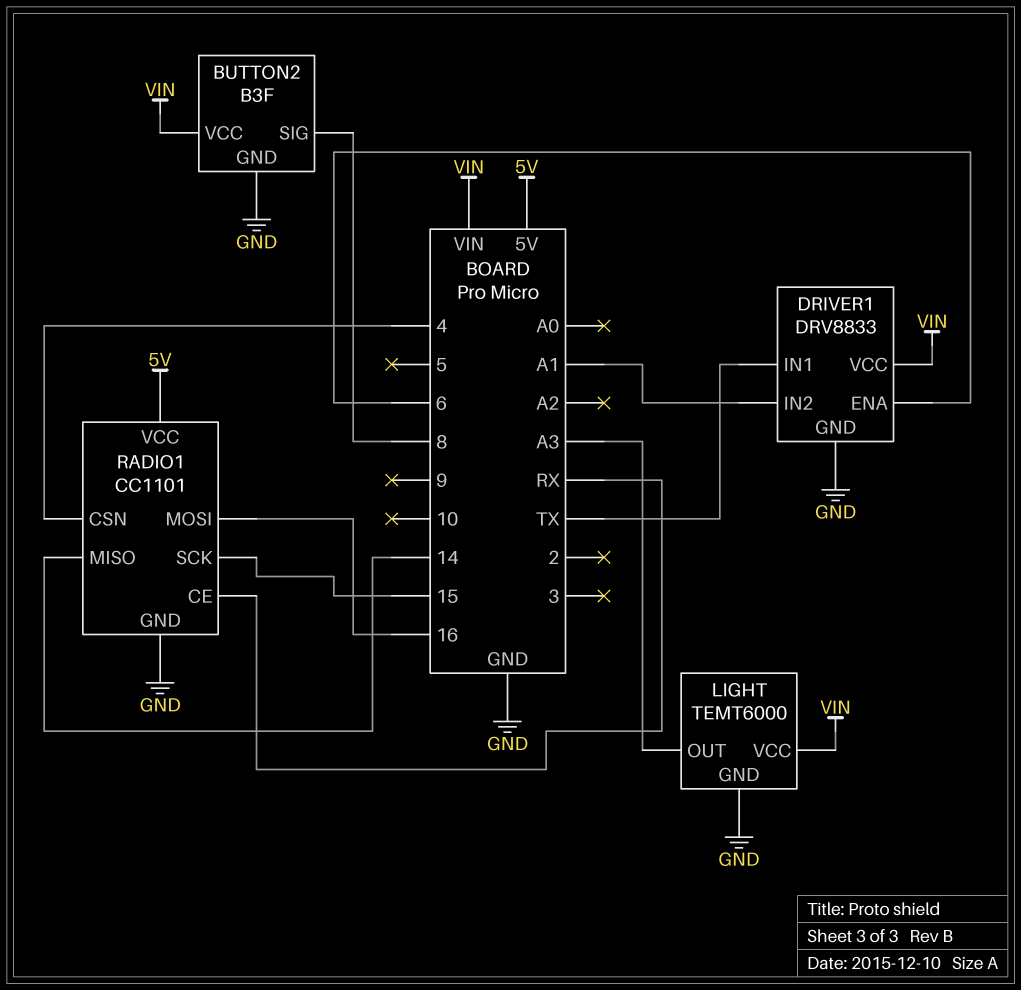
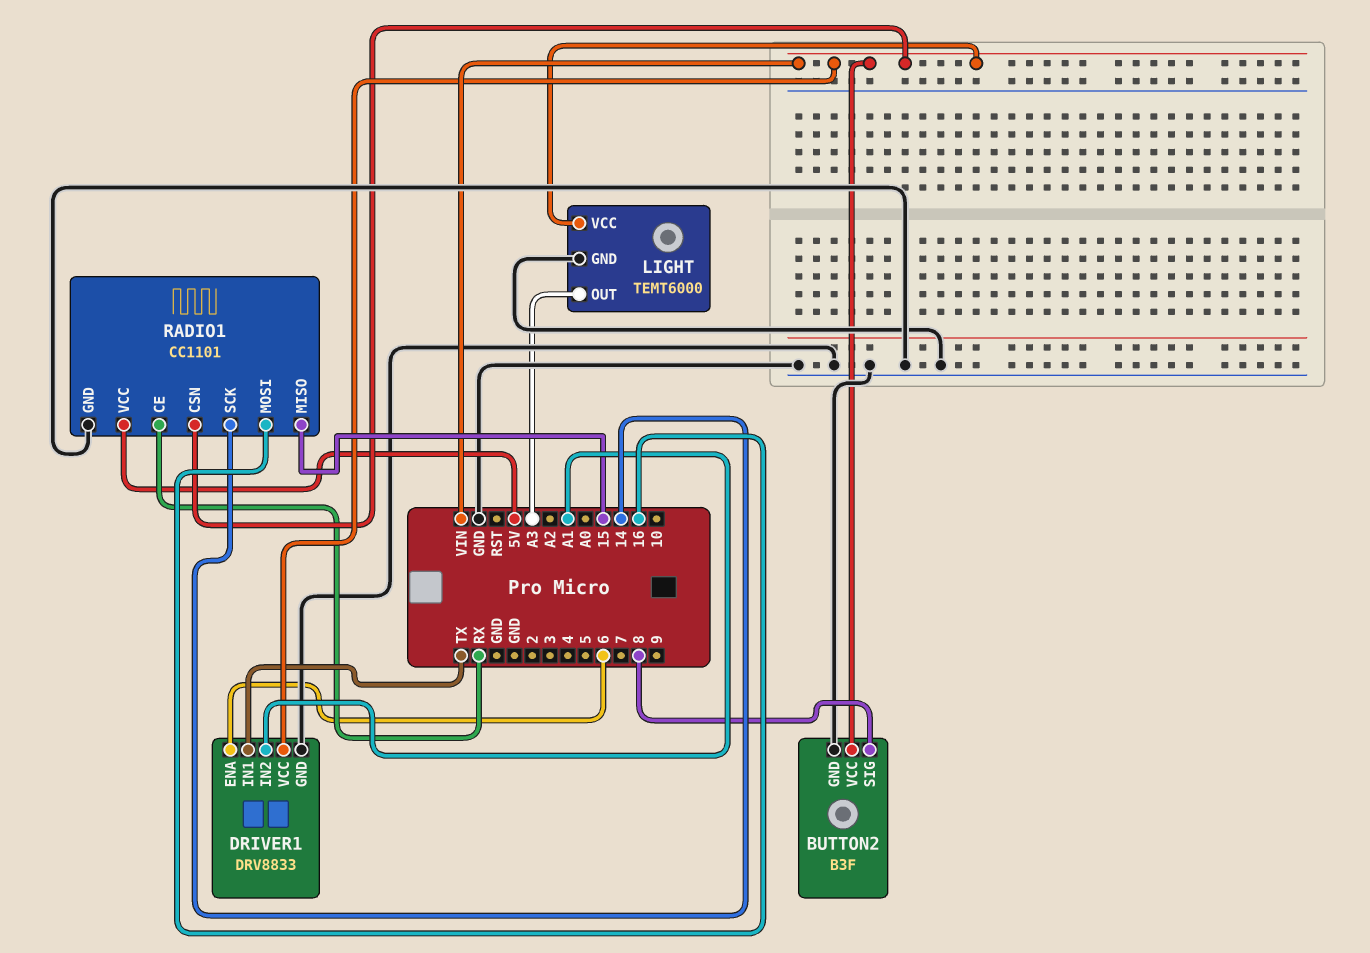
RADIO1 pin CSN: 4 -> VIN
RADIO1 pin MISO: 14 -> 15
RADIO1 pin SCK: 15 -> 14

